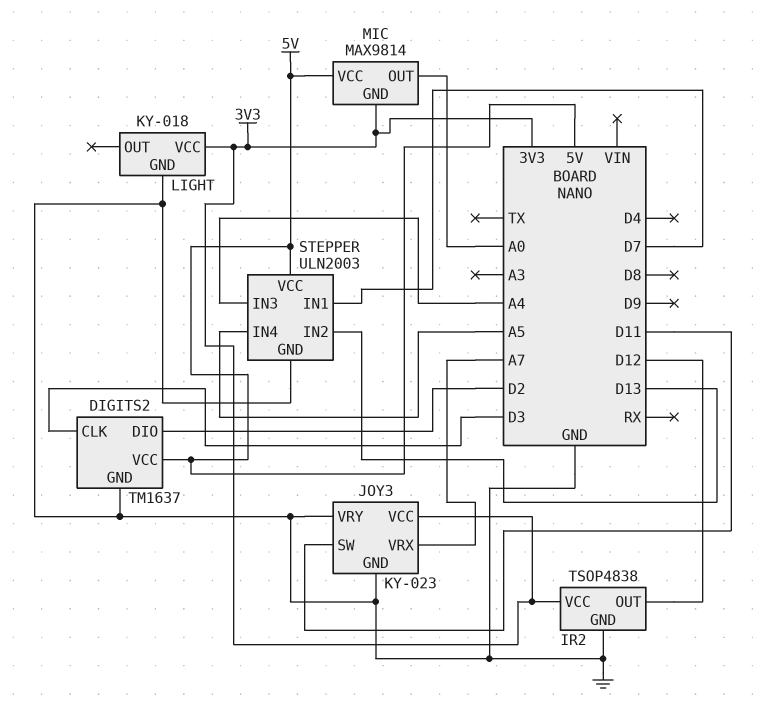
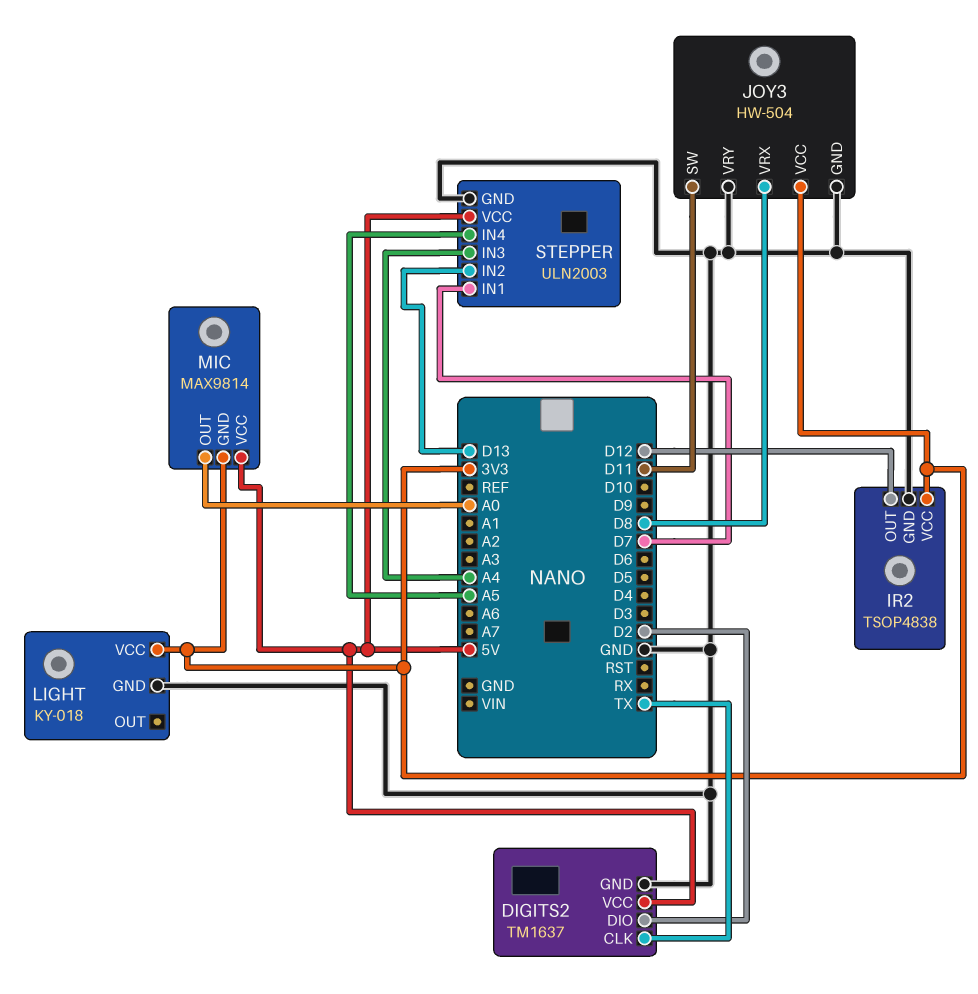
DIGITS2 pin CLK: D3 -> TX
JOY3: KY-023 -> HW-504
JOY3 pin VRX: A7 -> D8

